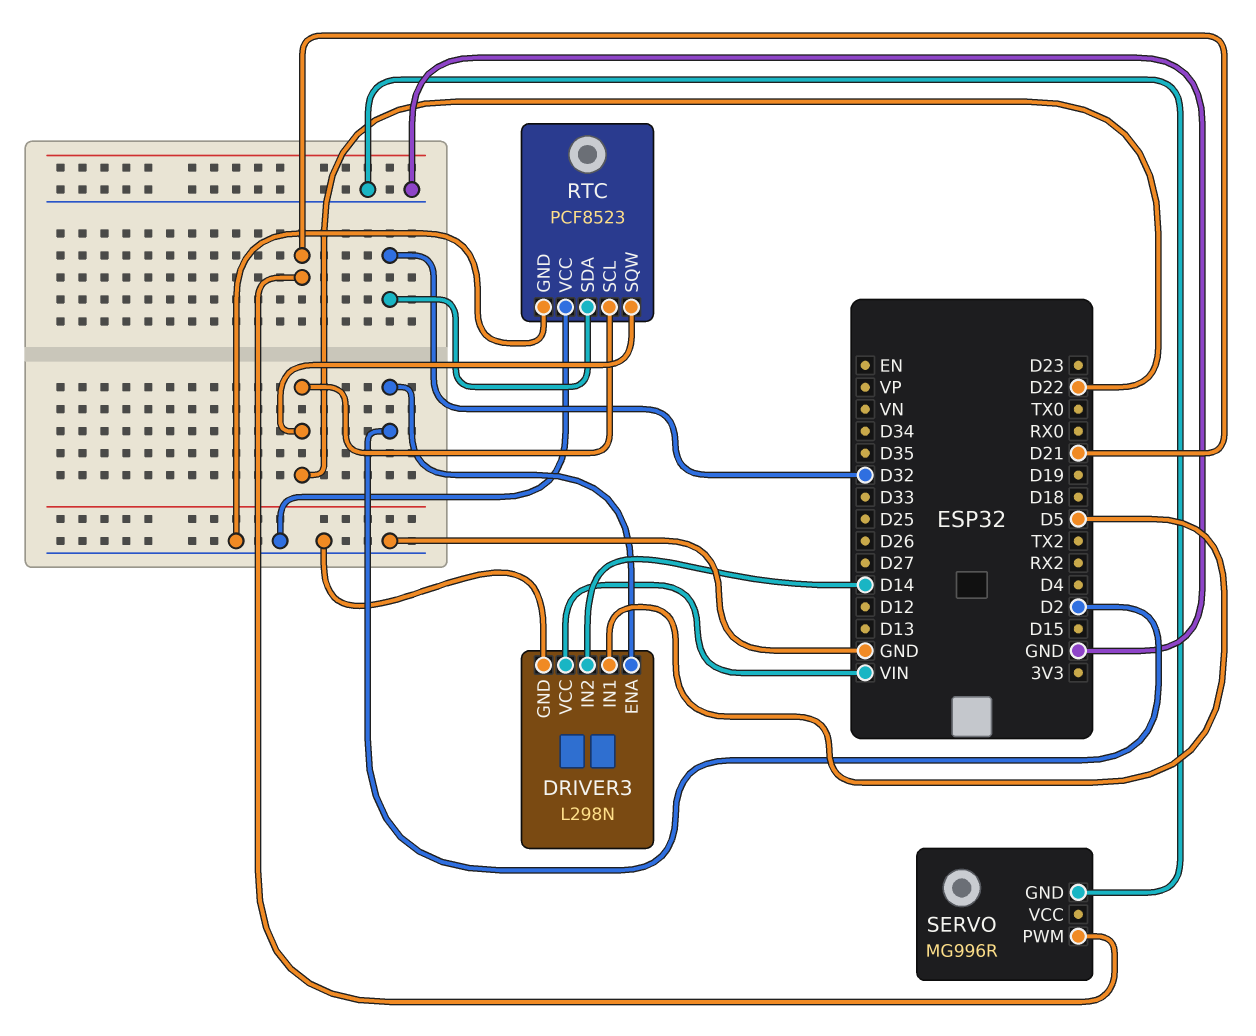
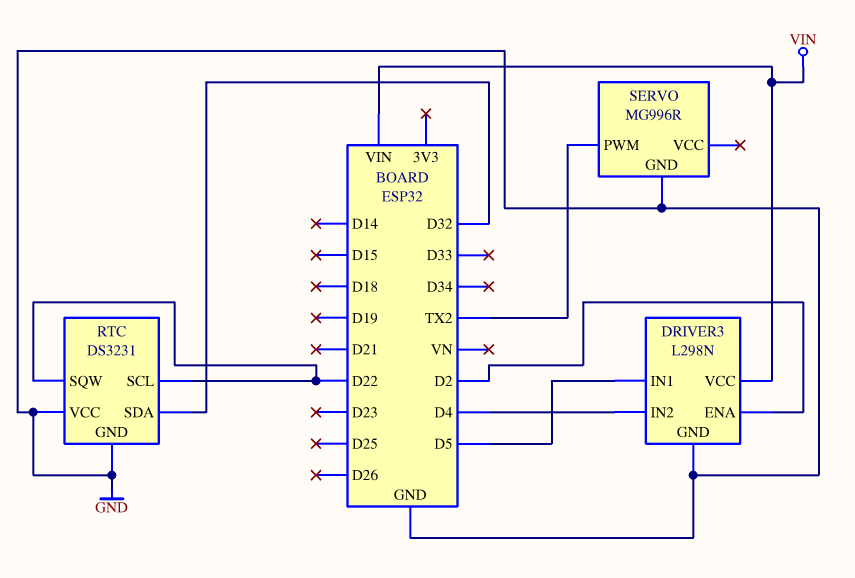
DRIVER3 pin IN2: D14 -> D4
RTC: PCF8523 -> DS3231
SERVO pin PWM: D21 -> TX2

